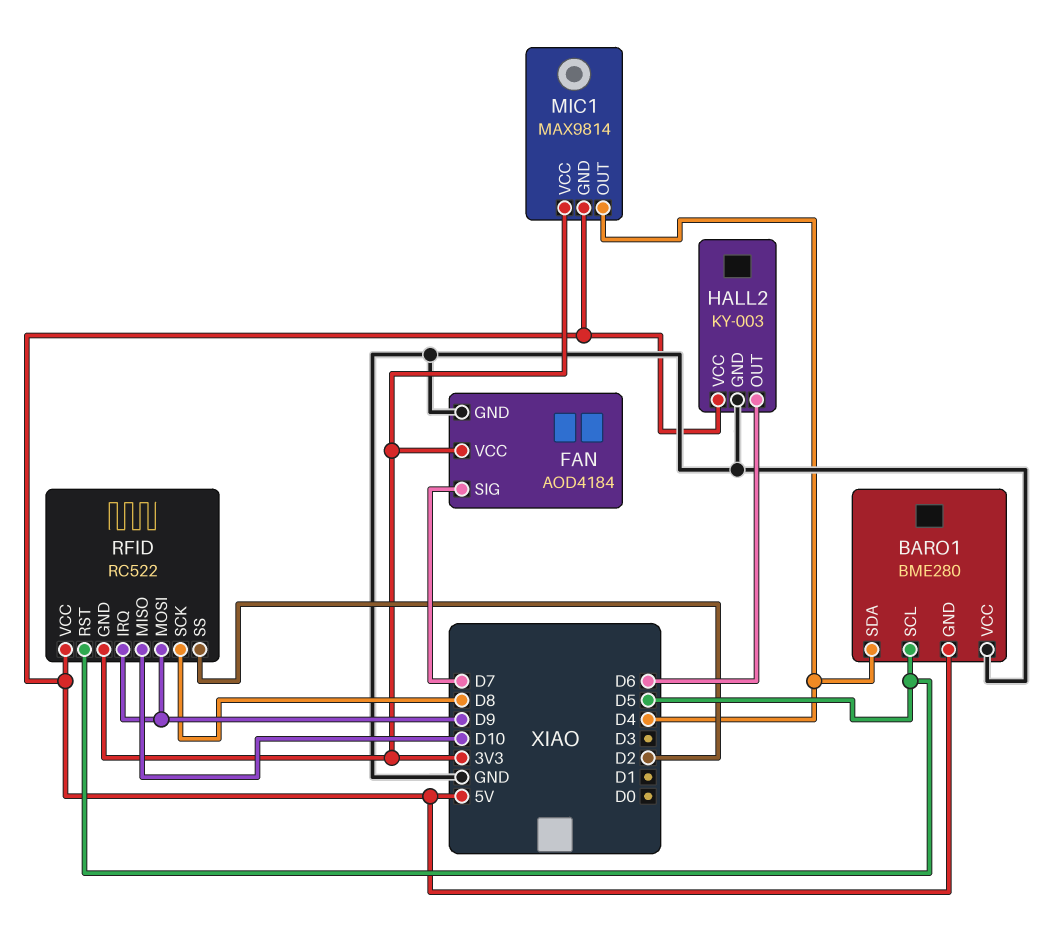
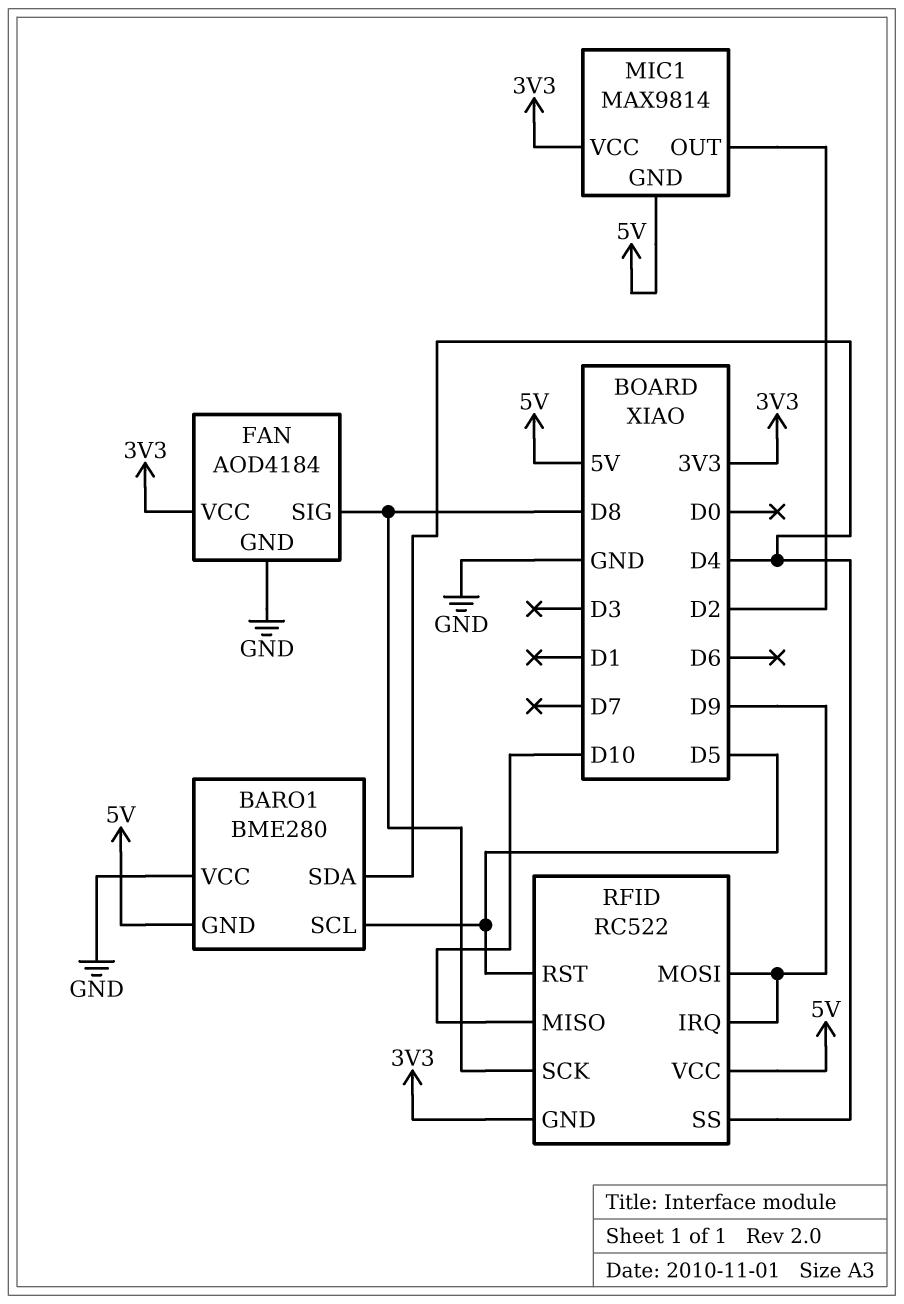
FAN pin SIG: D7 -> D8
HALL2: KY-003 -> none
HALL2 pin GND: GND -> none
HALL2 pin OUT: D6 -> none
HALL2 pin VCC: 5V -> none
MIC1 pin OUT: D4 -> D2
RFID pin SS: D2 -> D4

